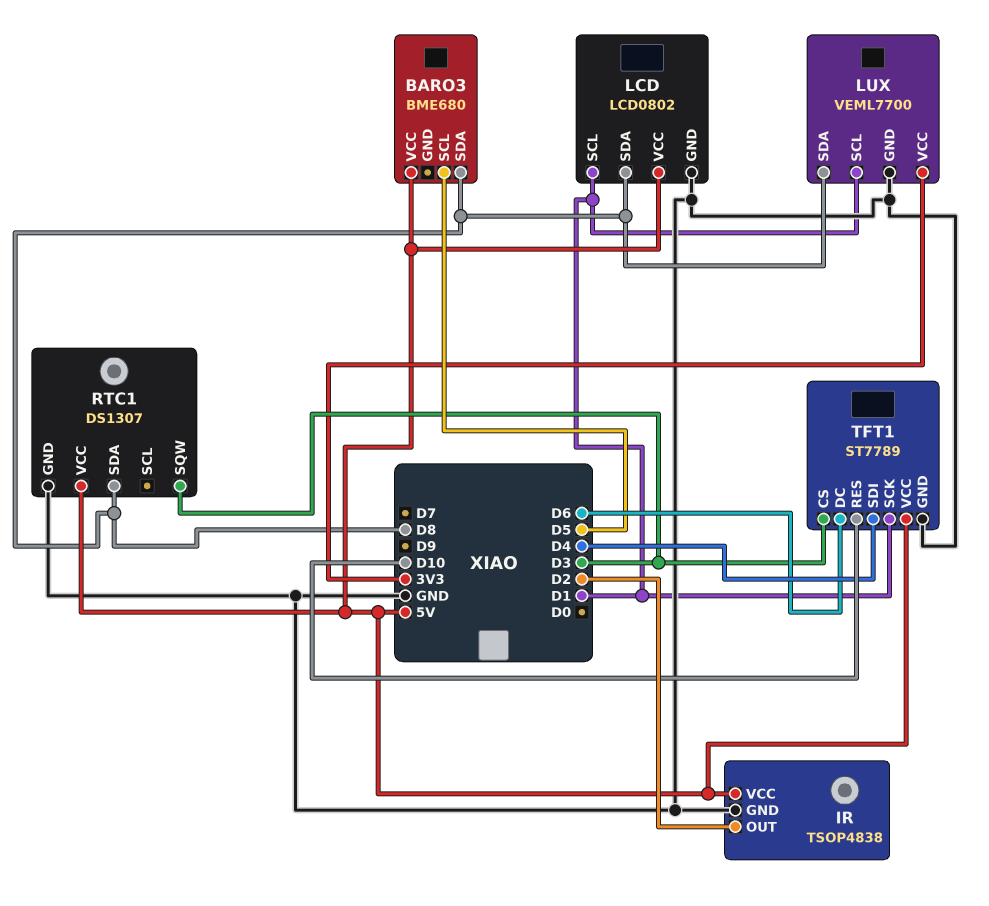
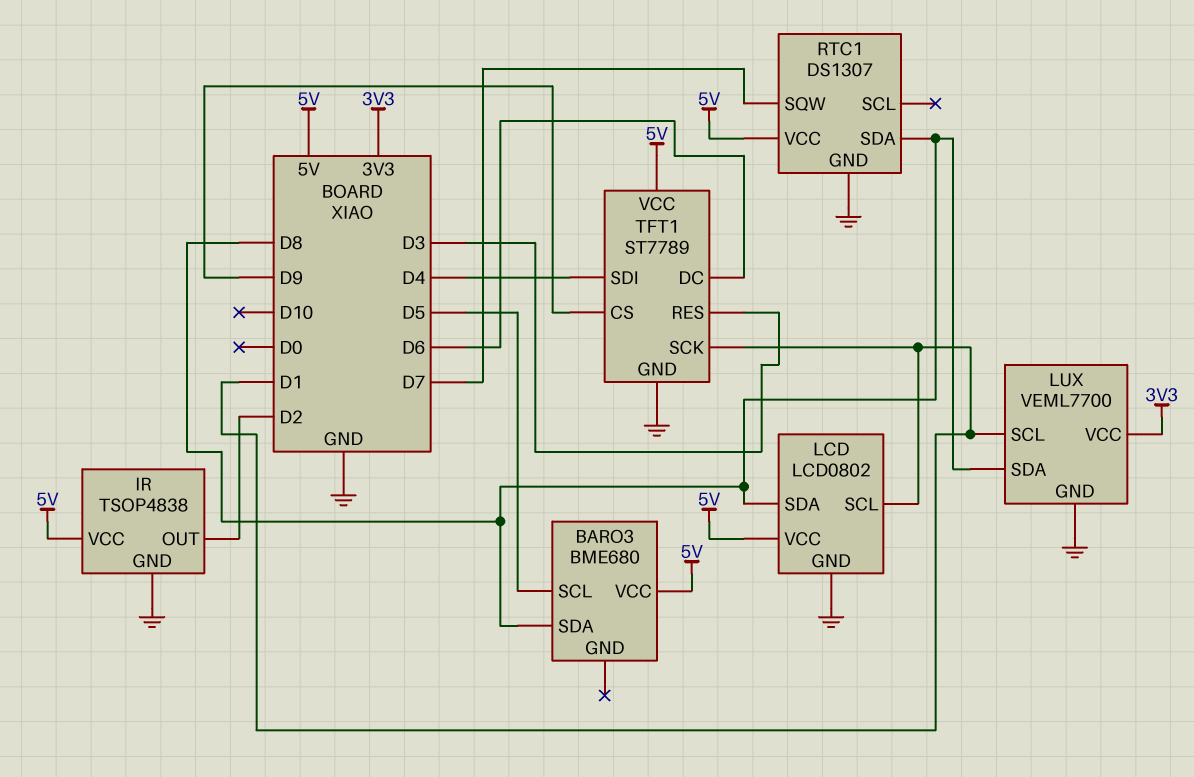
RTC1 pin SQW: D3 -> D7
TFT1 pin CS: D3 -> D9
TFT1 pin RES: D10 -> D3

